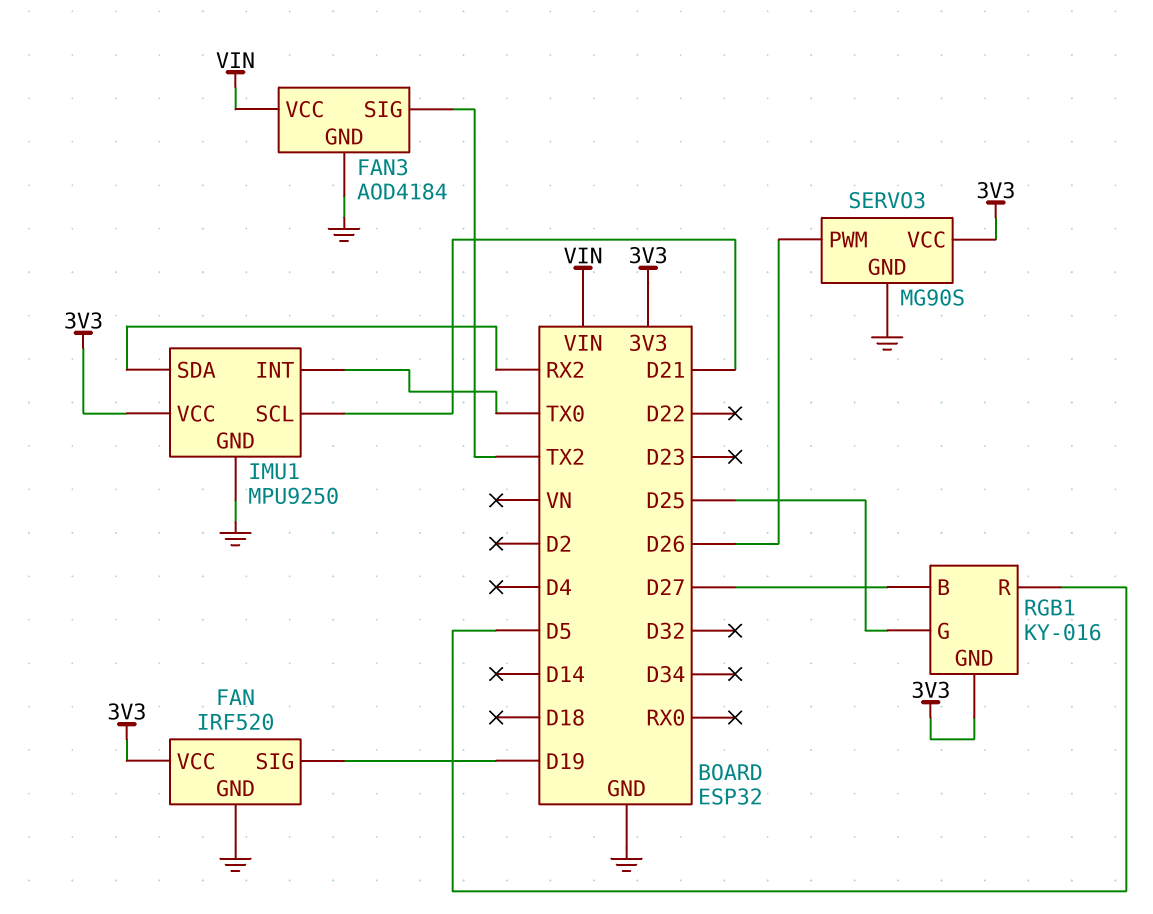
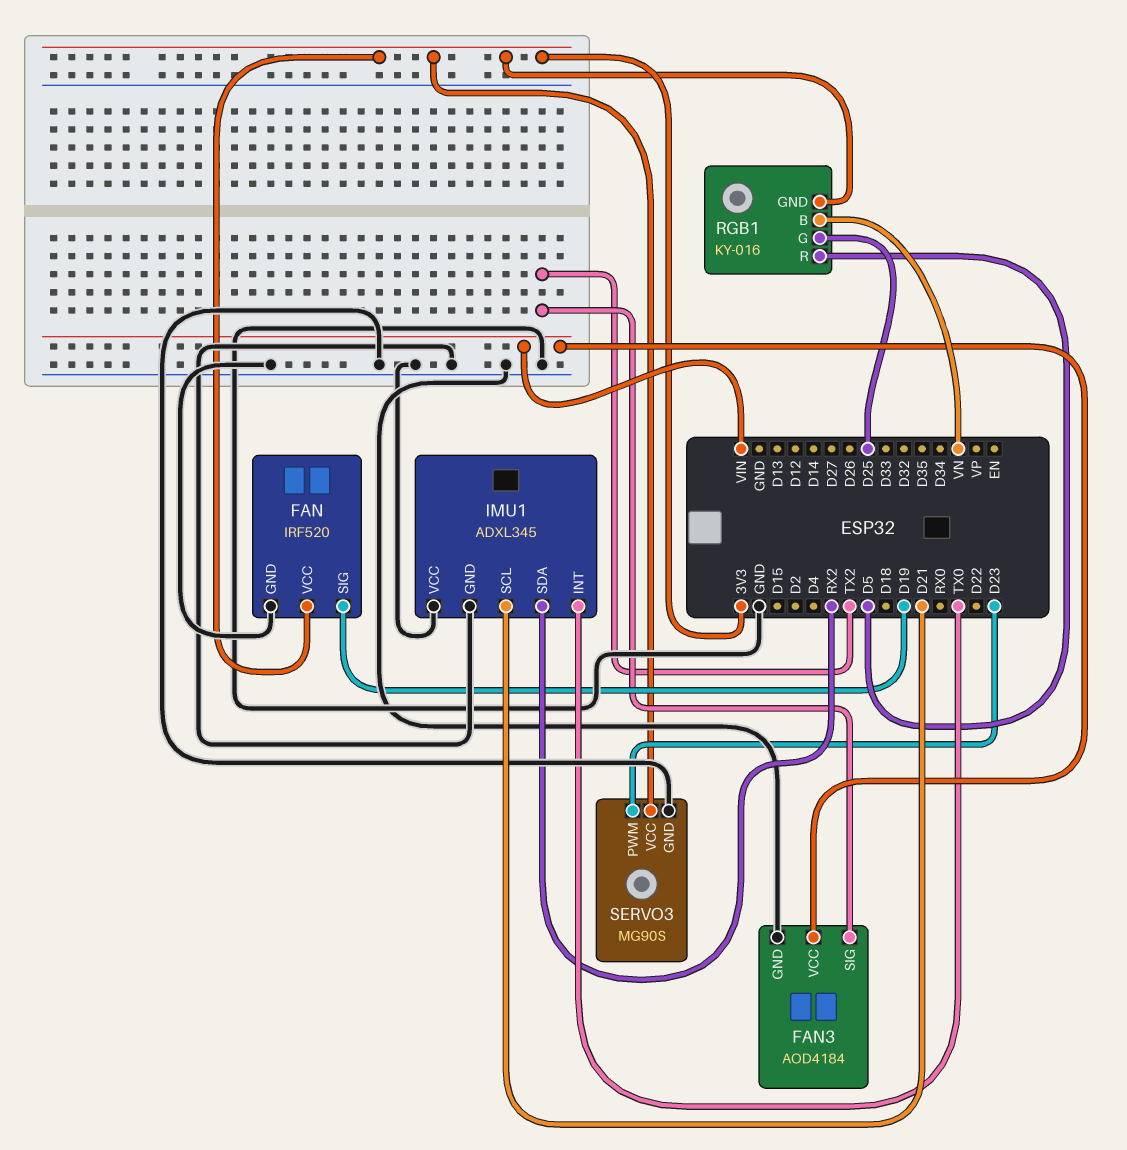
IMU1: MPU9250 -> ADXL345
IMU1 pin VCC: 3V3 -> GND
RGB1 pin B: D27 -> VN
SERVO3 pin PWM: D26 -> D23

